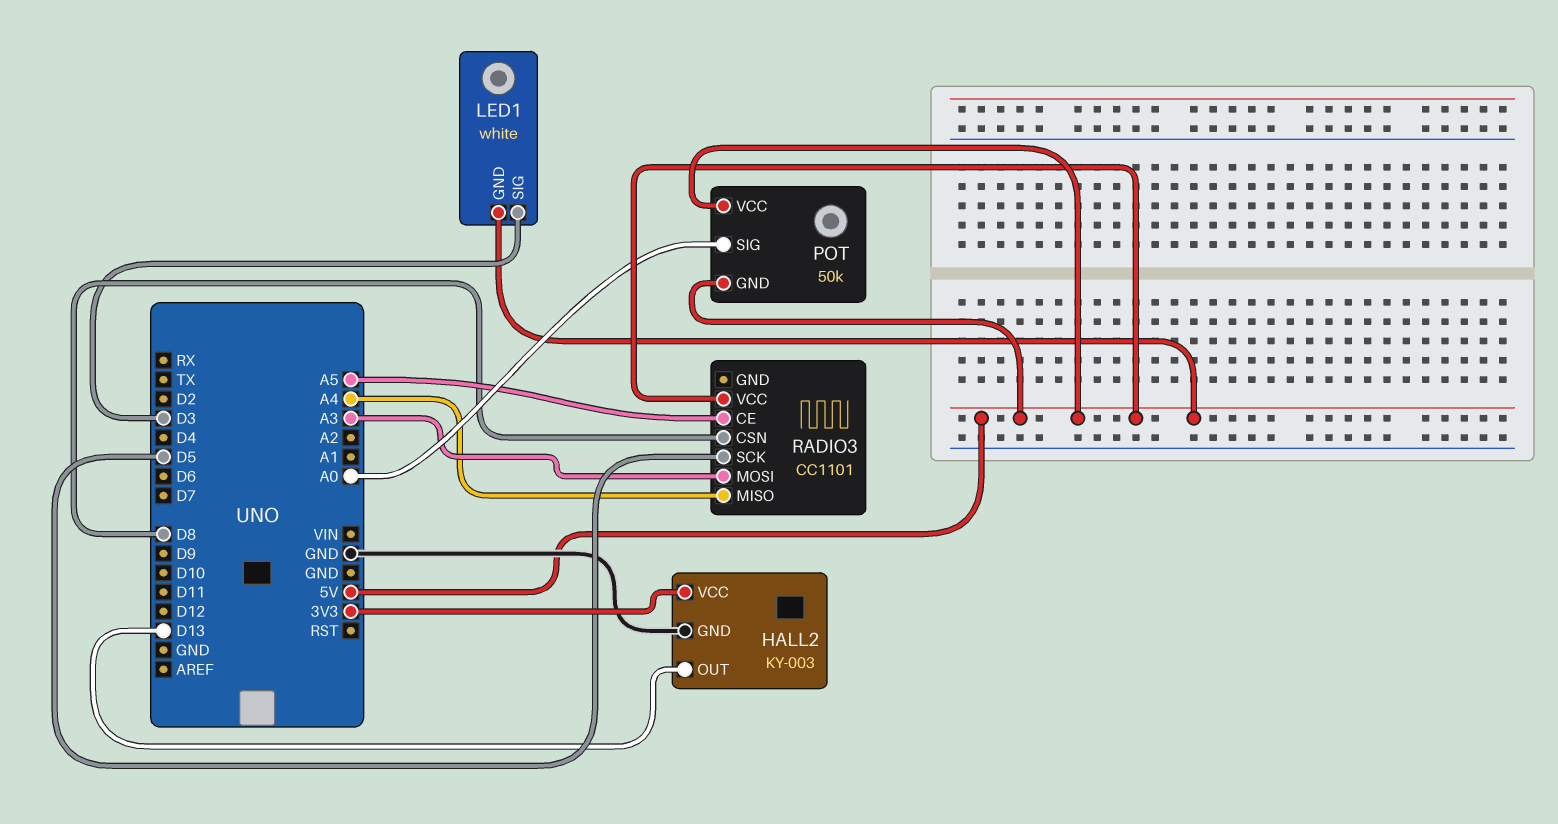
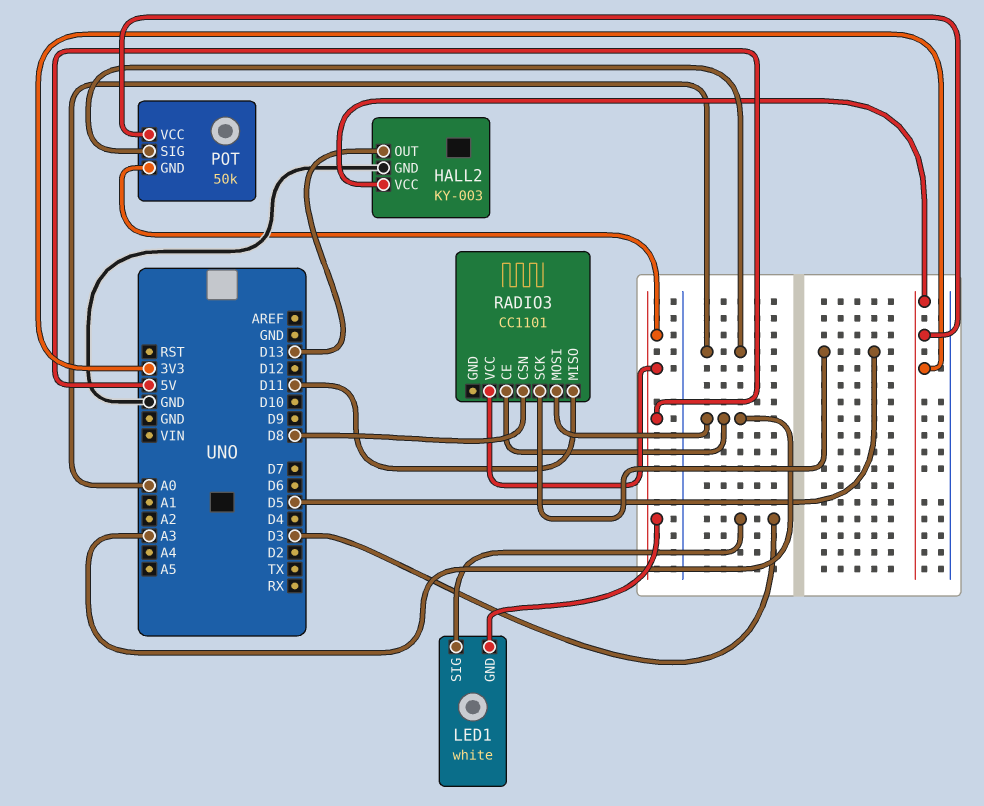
POT pin VCC: 5V -> 3V3
RADIO3 pin CE: A5 -> A3
RADIO3 pin MISO: A4 -> D11

